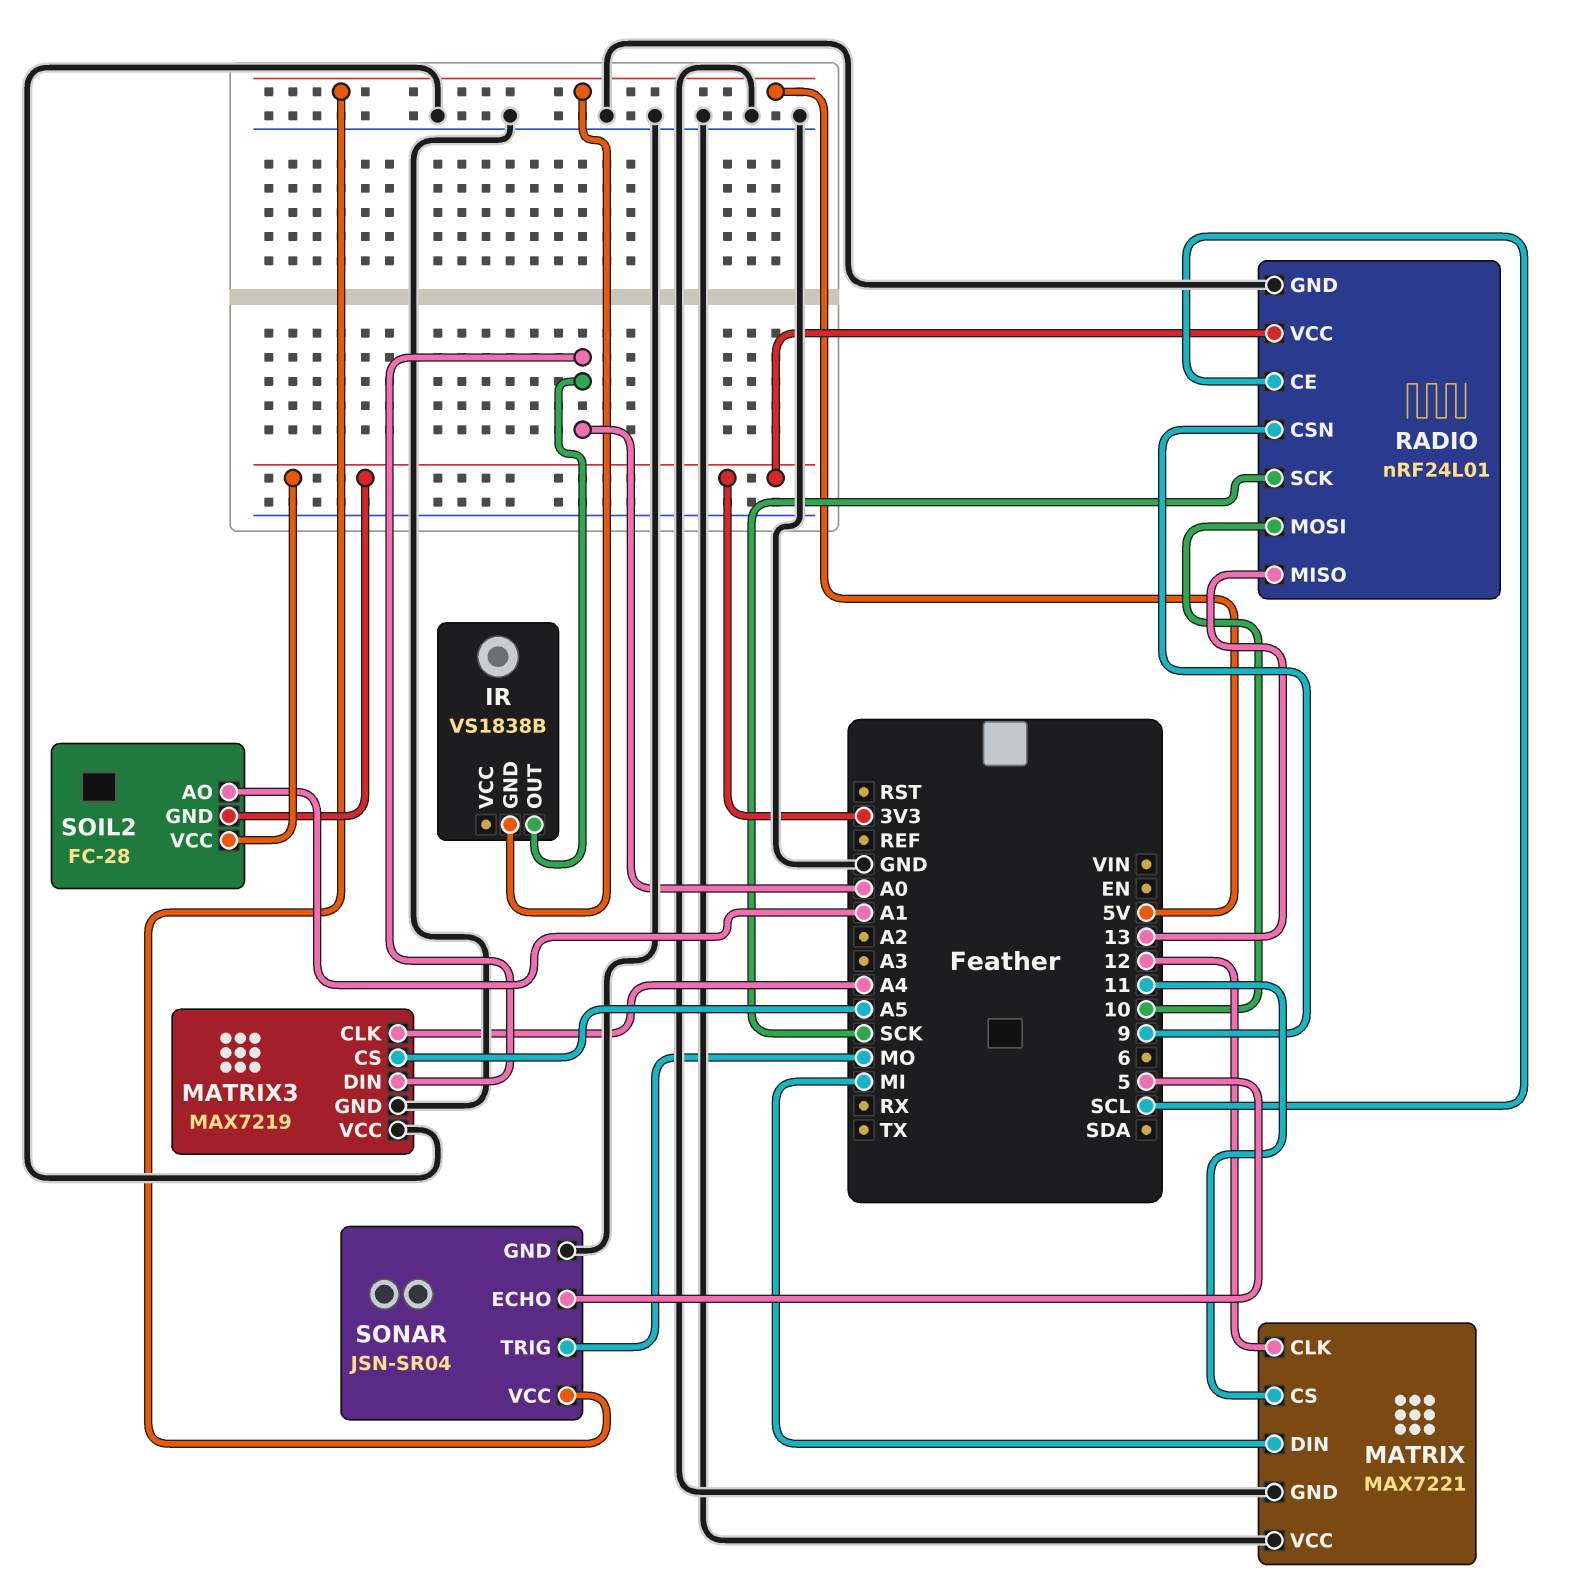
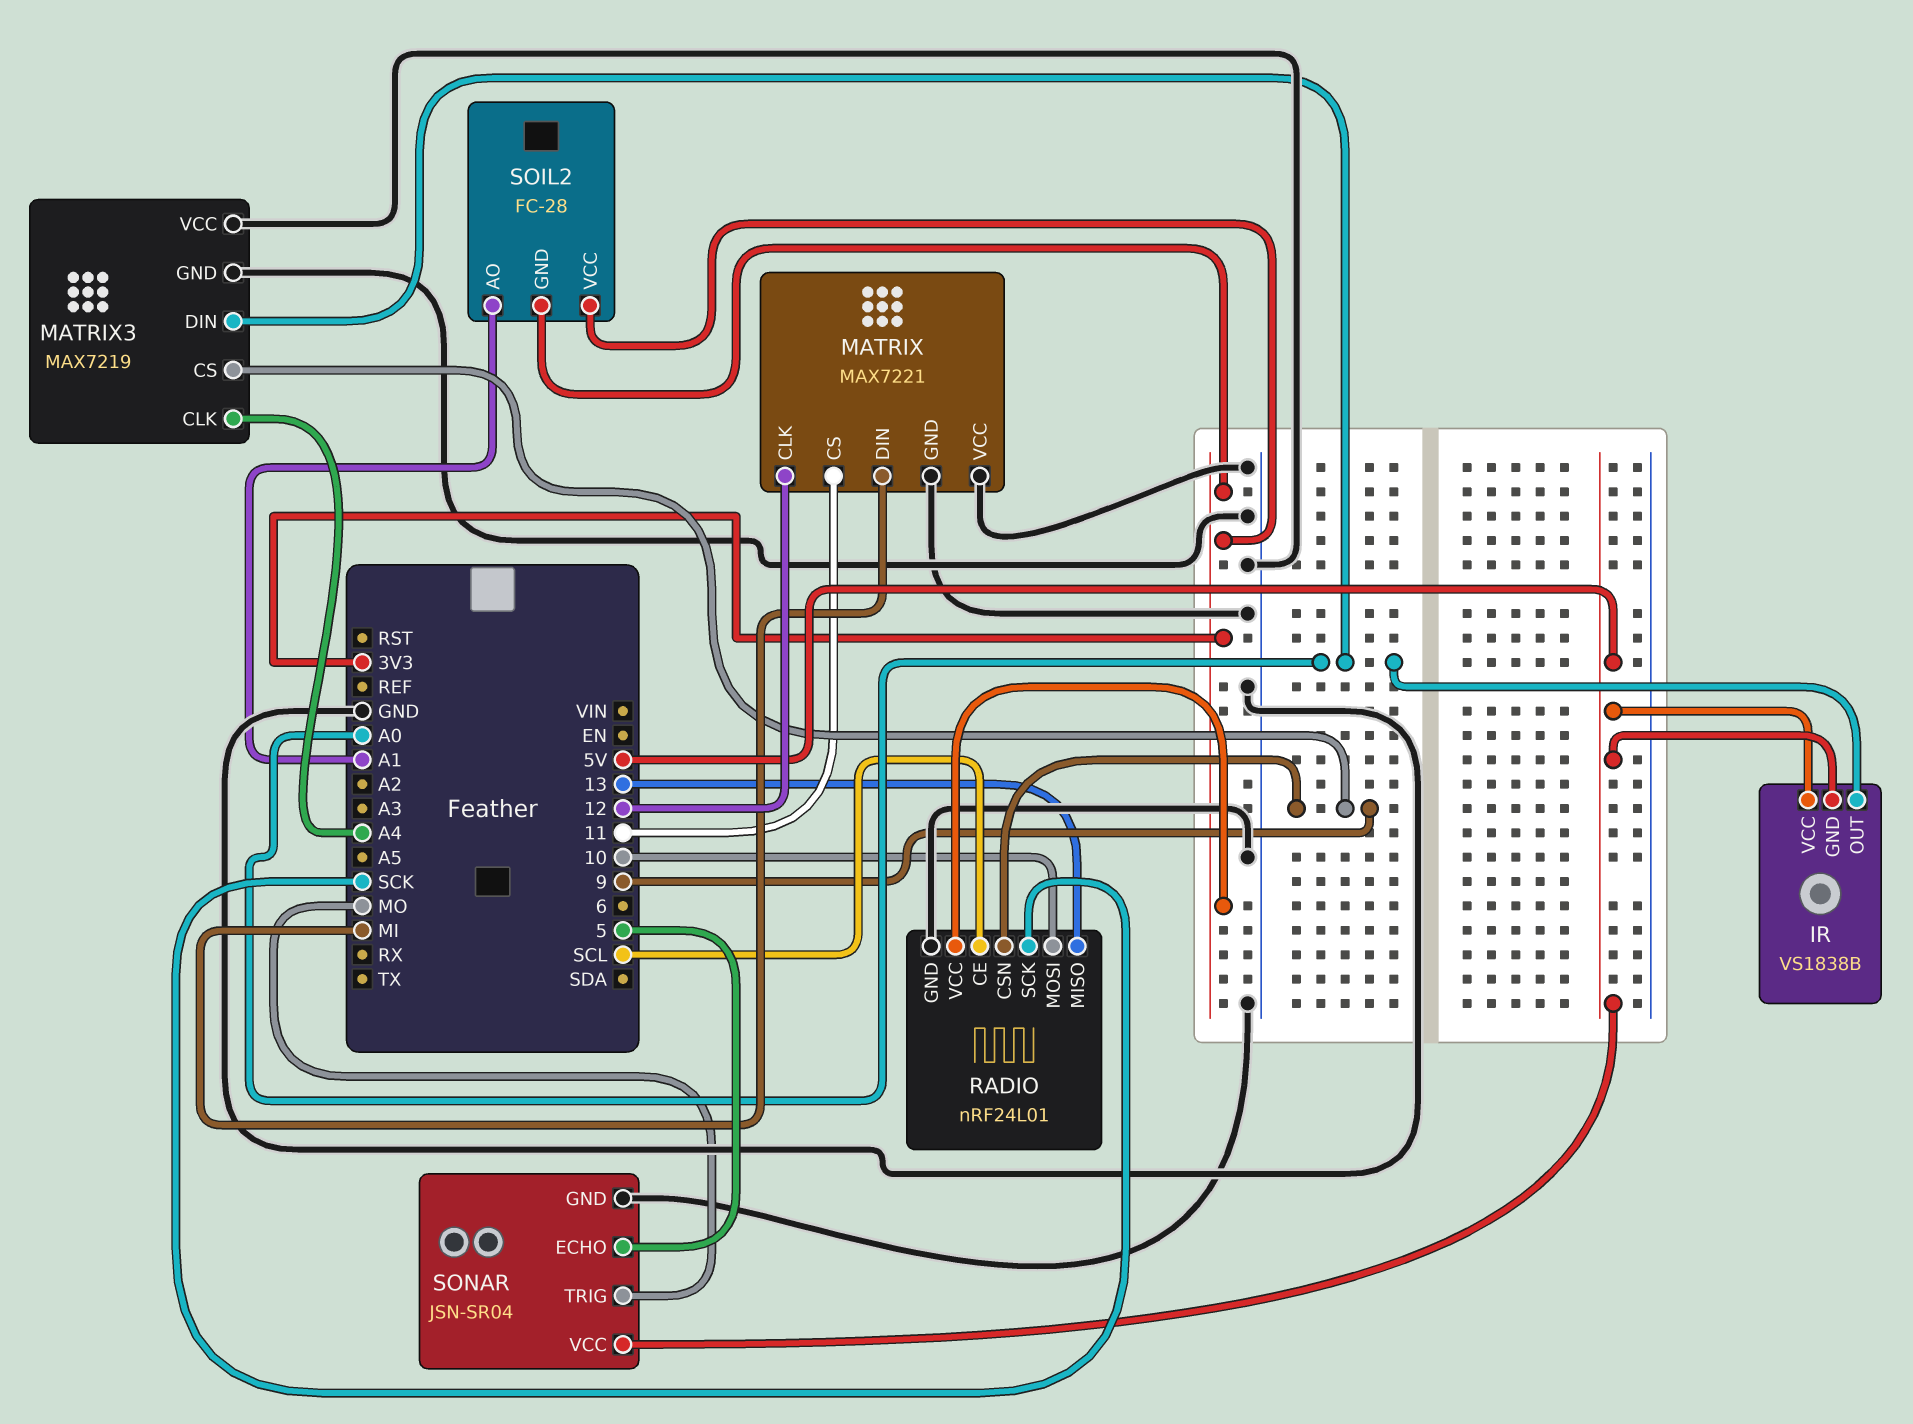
IR pin VCC: none -> 5V
MATRIX3 pin CS: A5 -> 9

